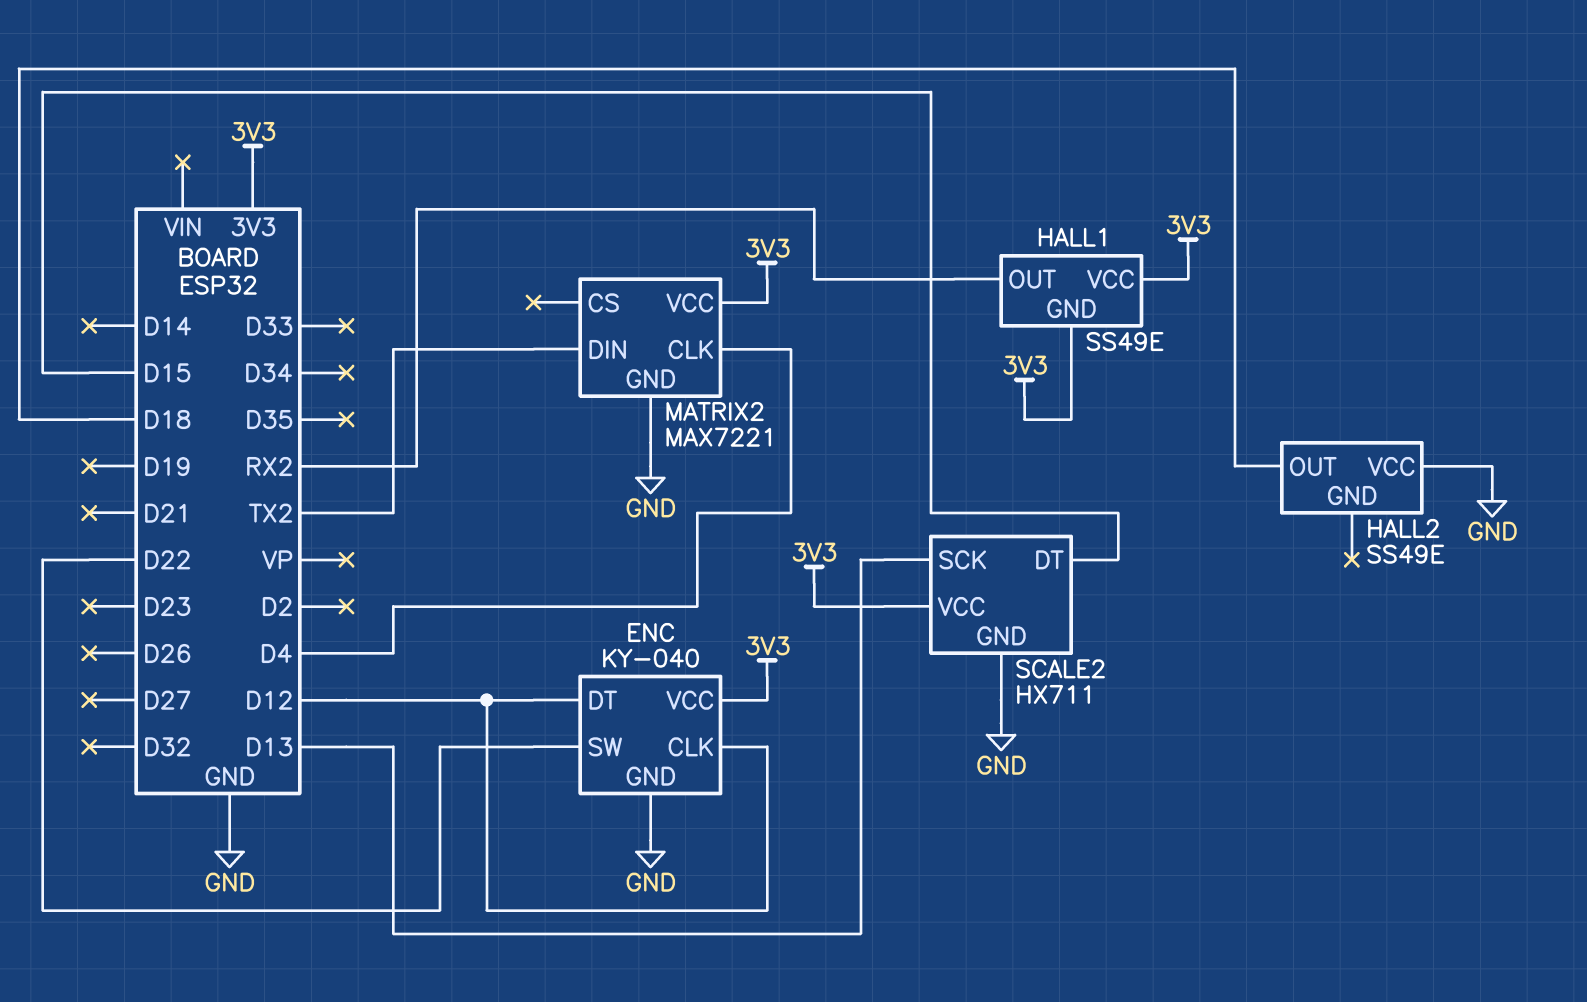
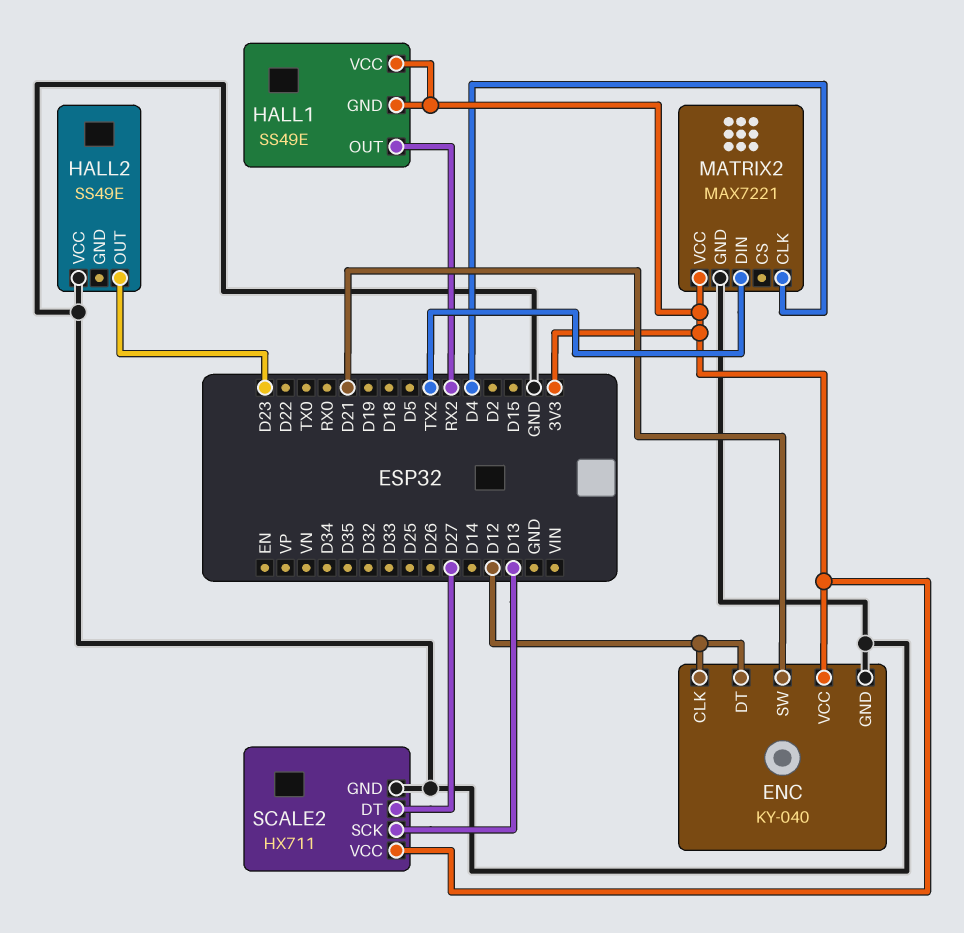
ENC pin SW: D22 -> D21
HALL2 pin OUT: D18 -> D23
SCALE2 pin DT: D15 -> D27

